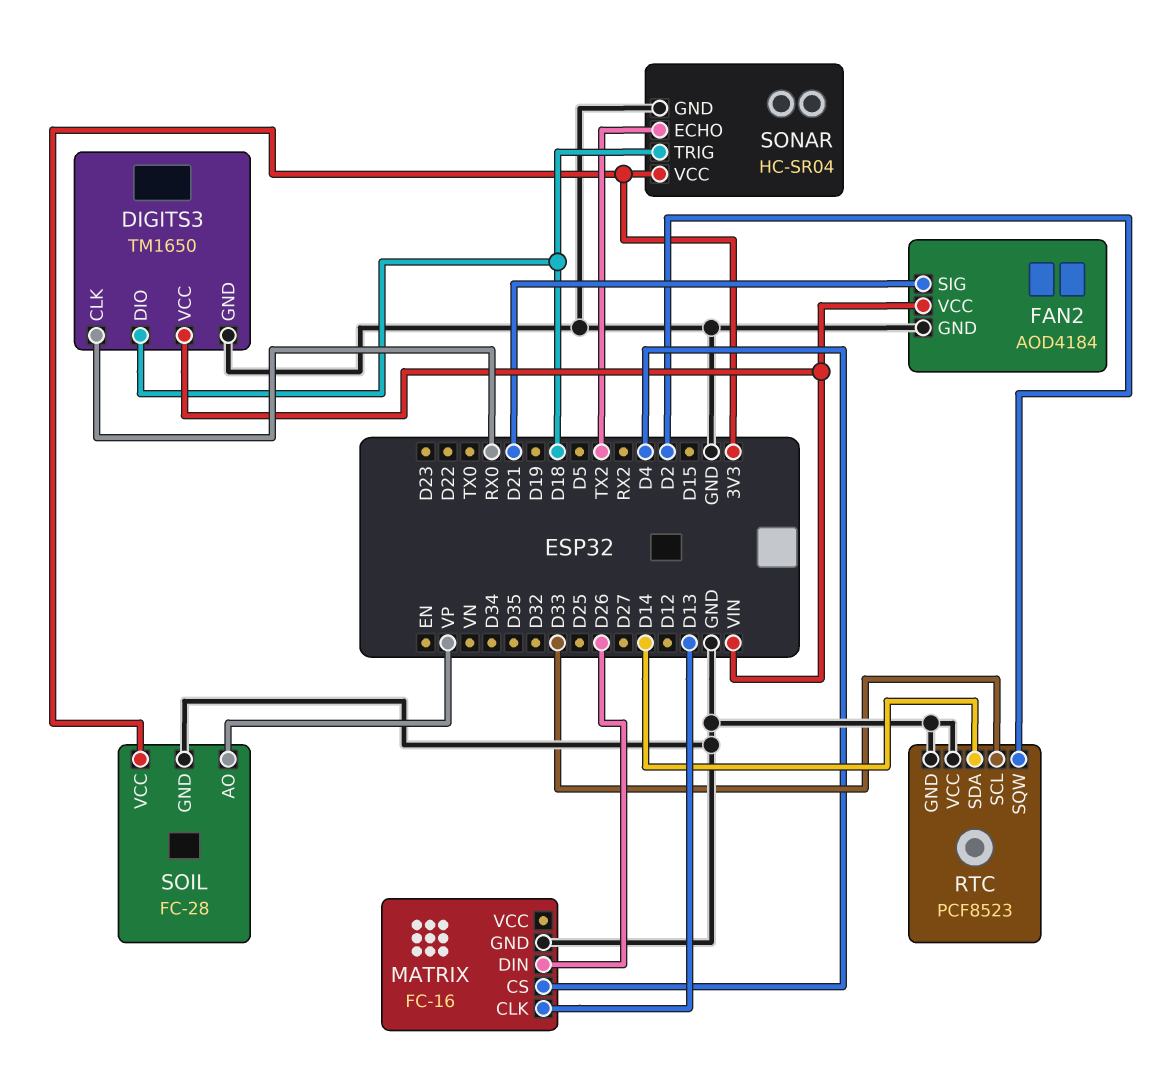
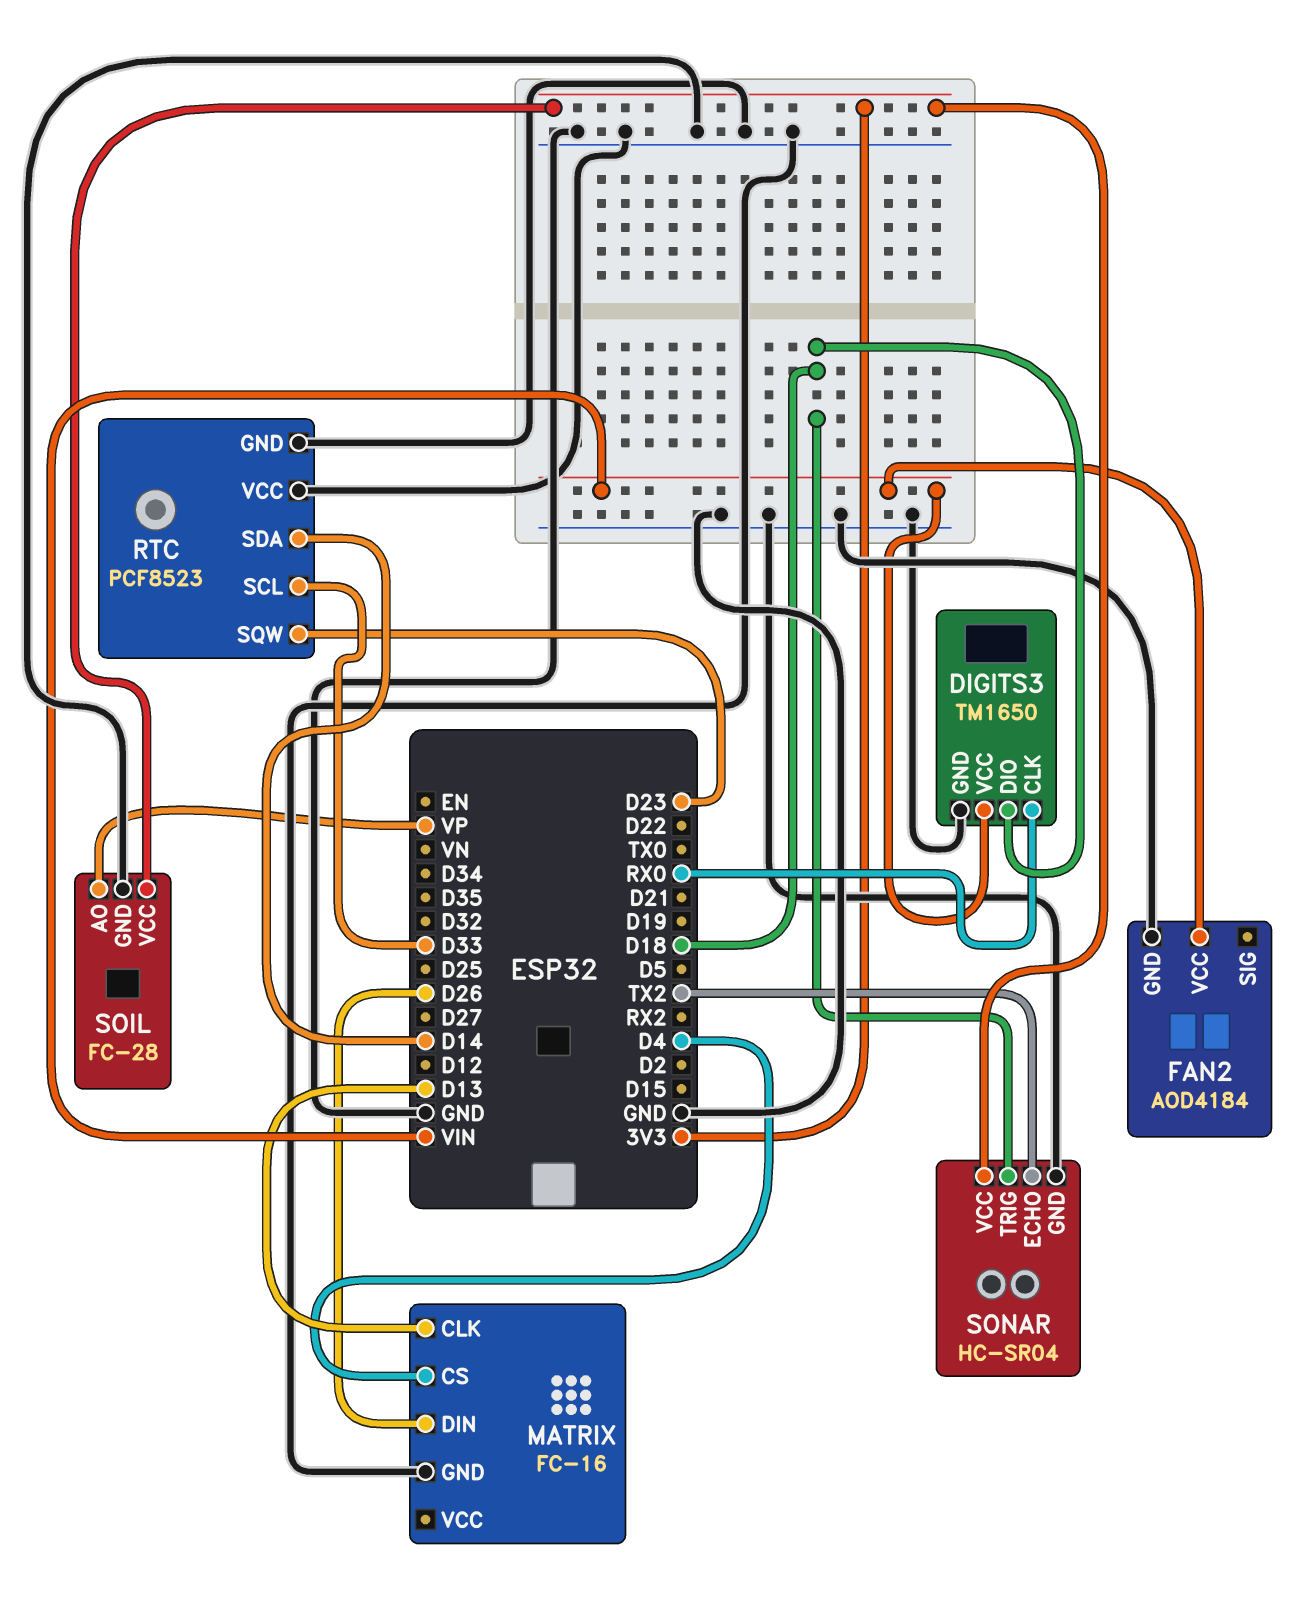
FAN2 pin SIG: D21 -> none
RTC pin SQW: D2 -> D23

